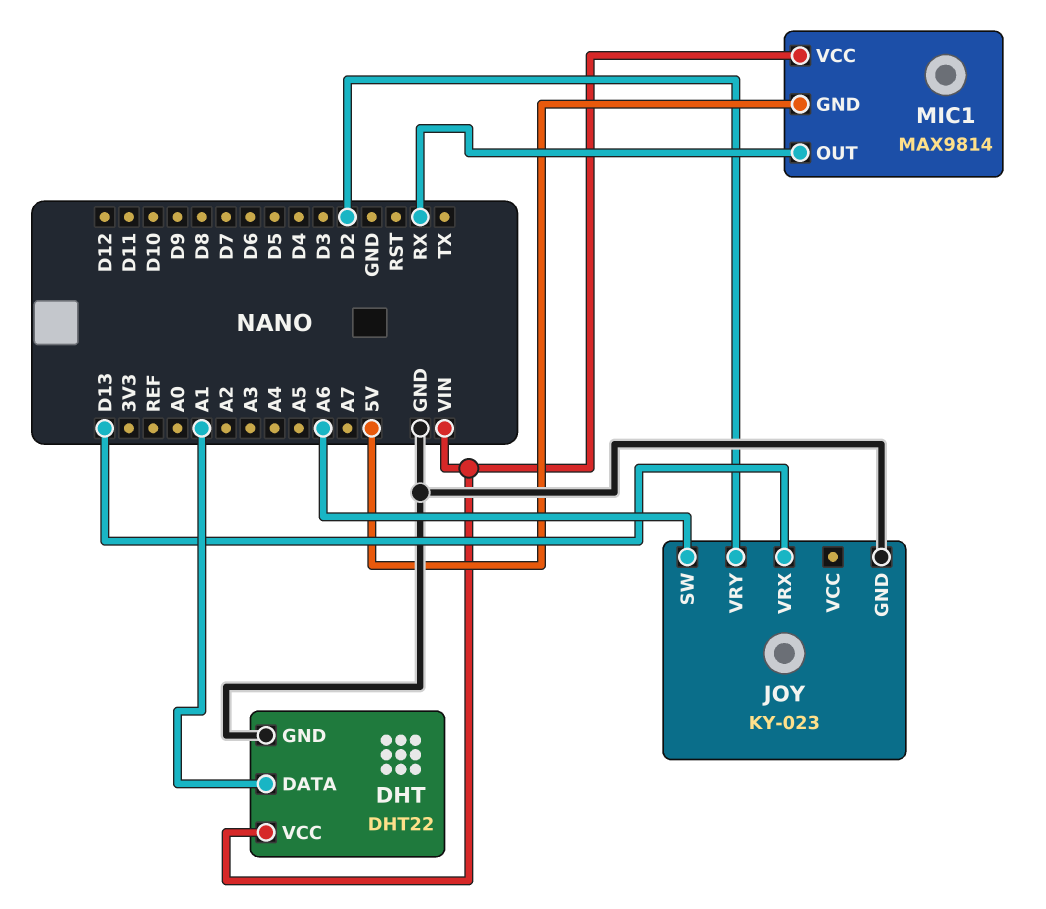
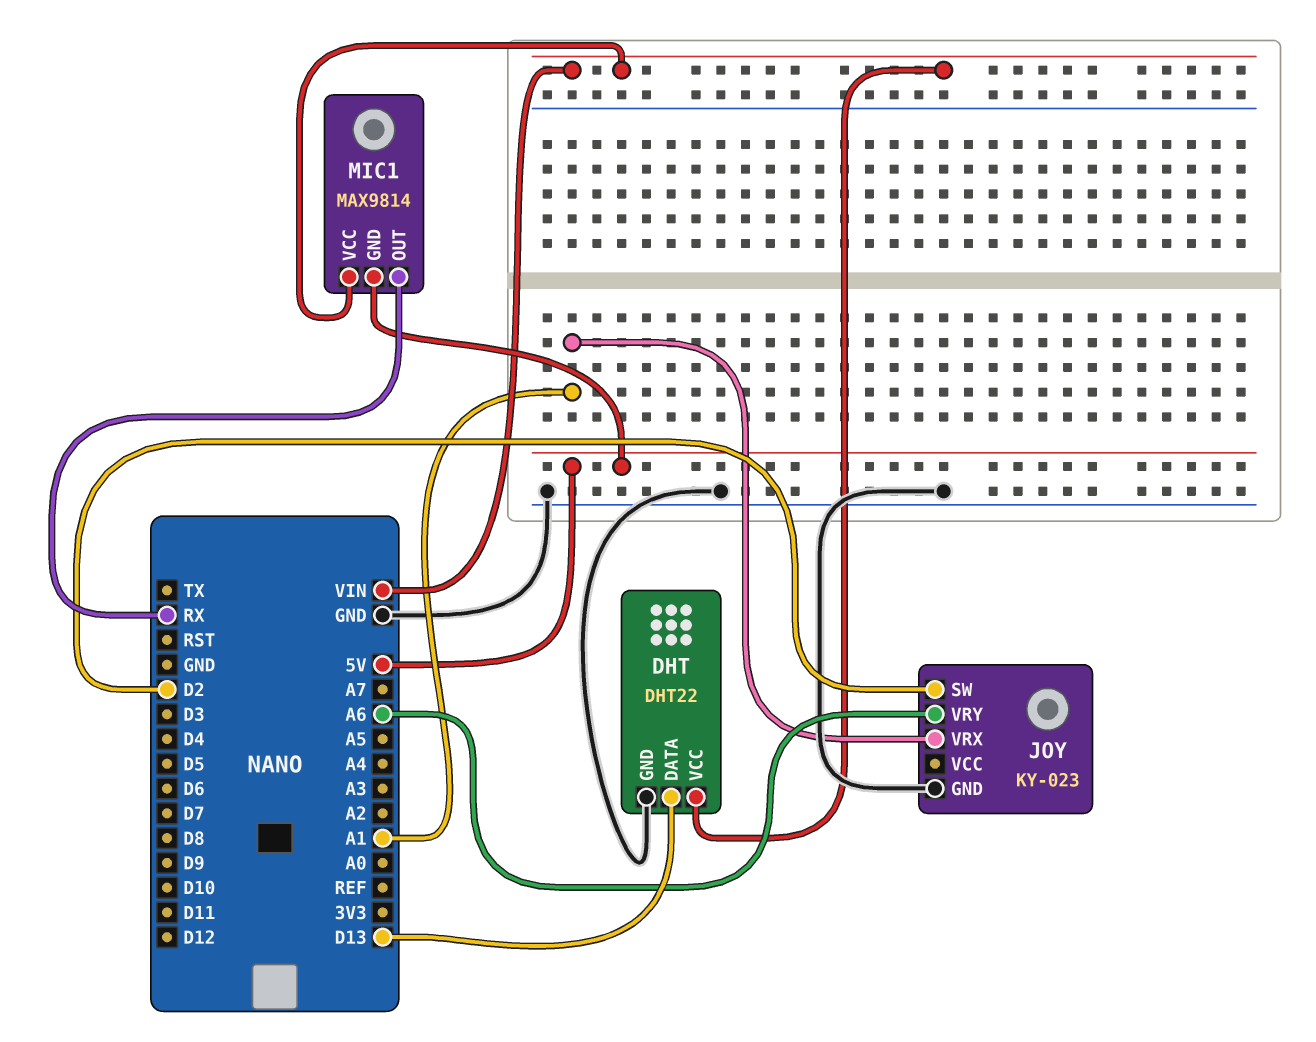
DHT pin DATA: A1 -> D13
JOY pin SW: A6 -> D2
JOY pin VRX: D13 -> A1
JOY pin VRY: D2 -> A6

